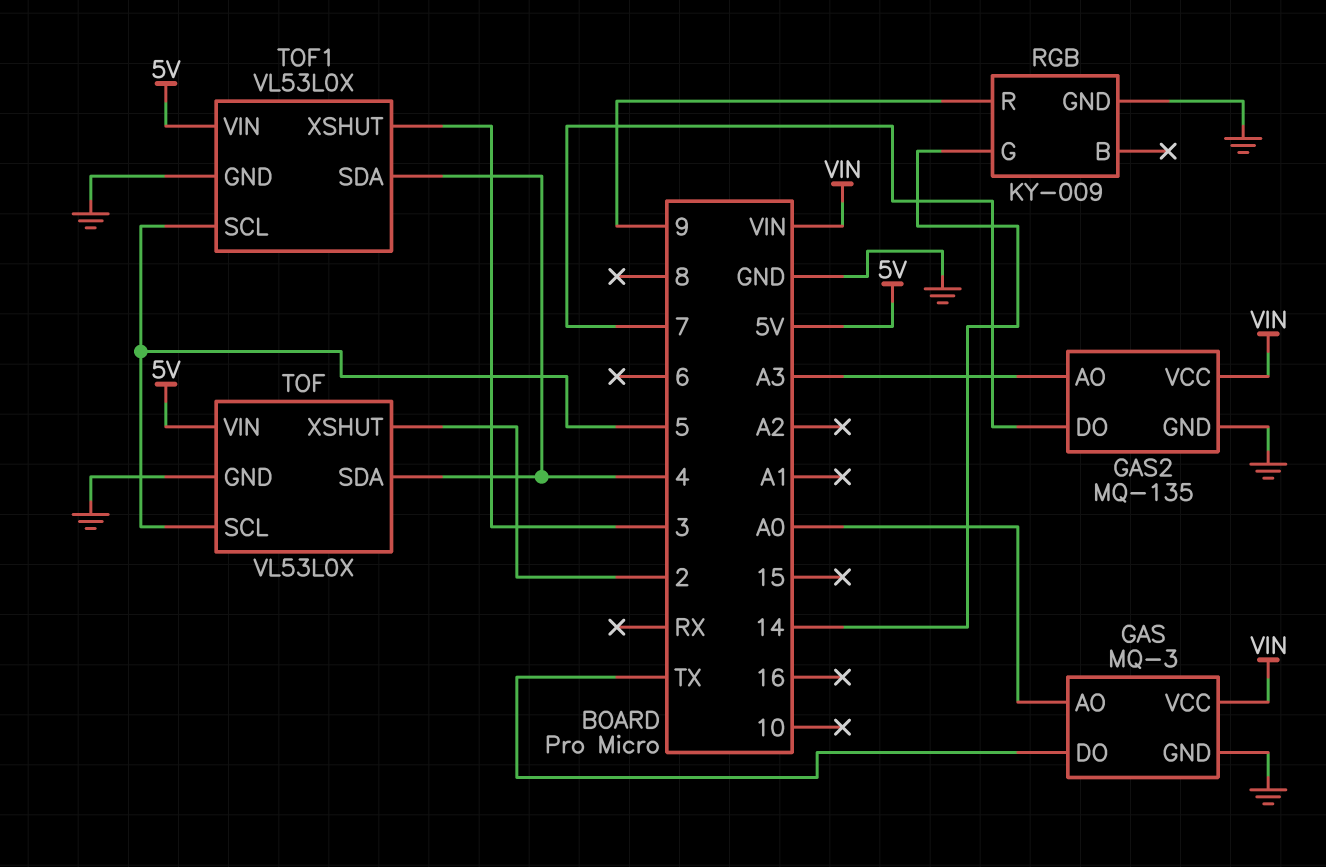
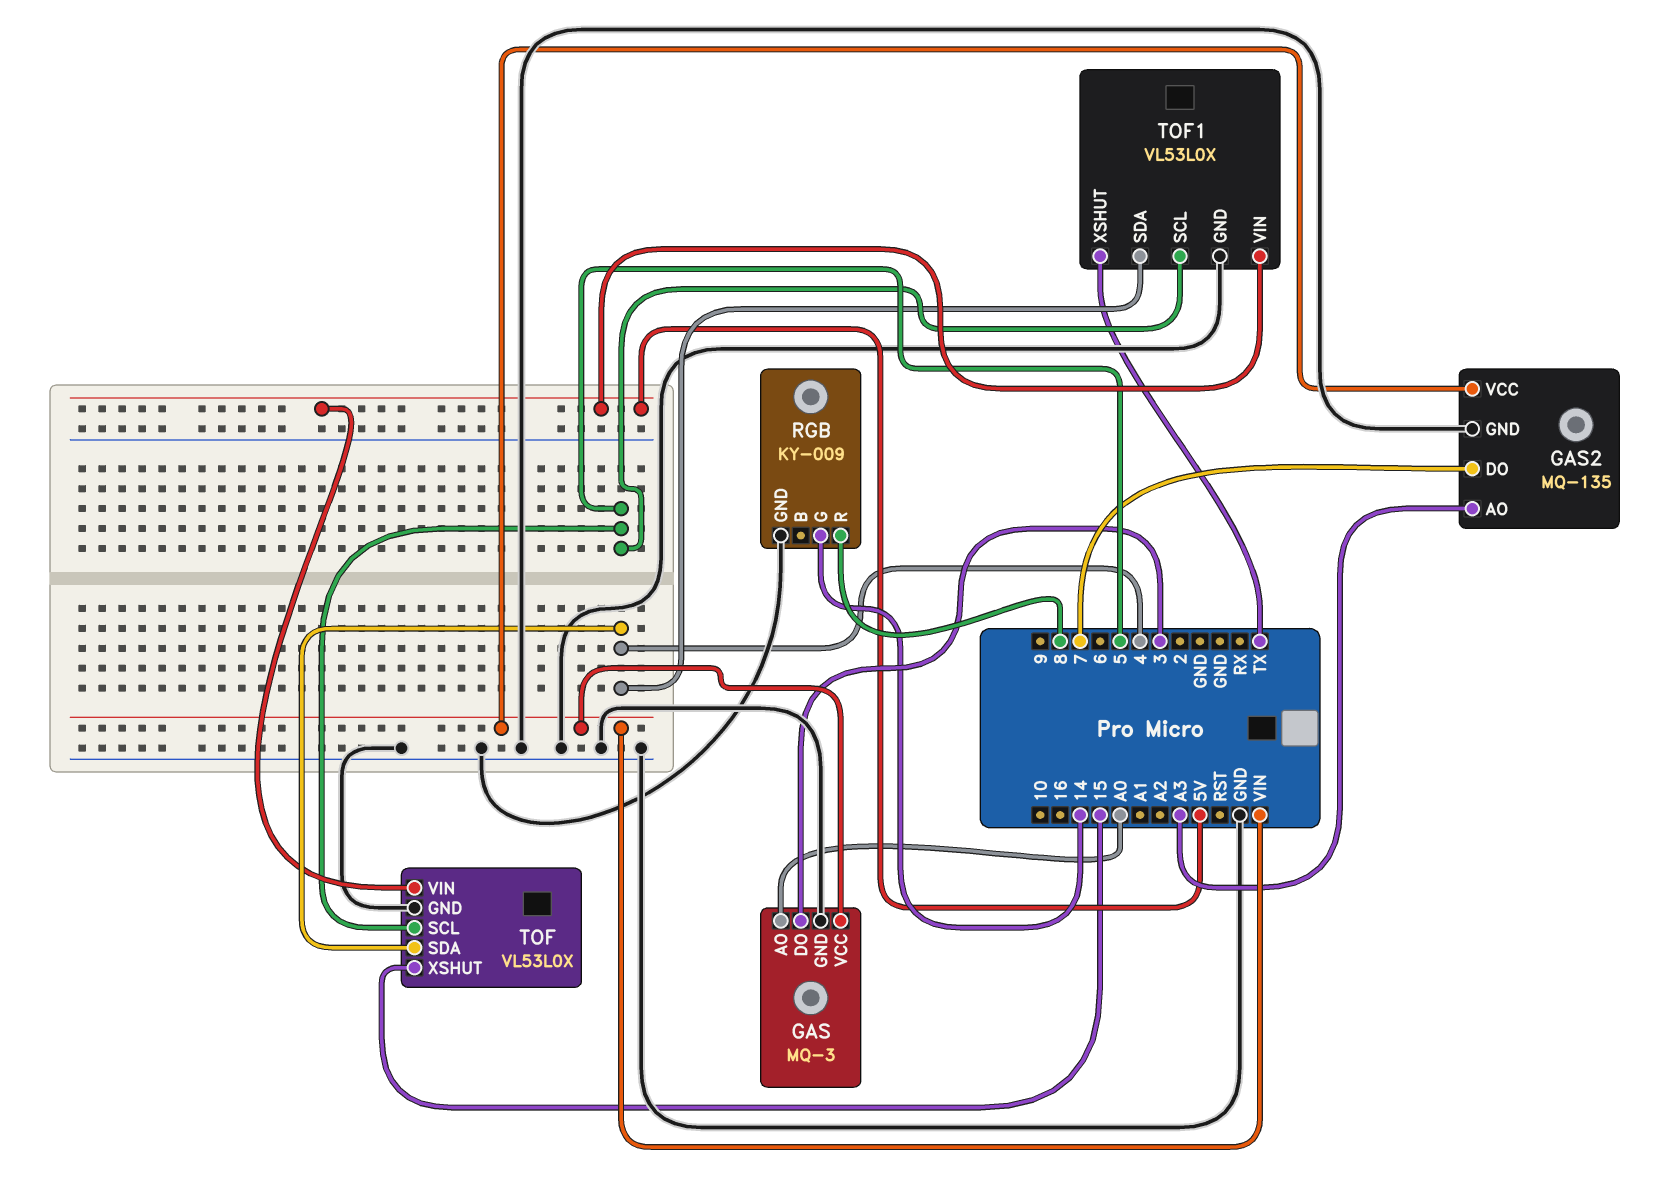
GAS pin DO: TX -> 3
RGB pin R: 9 -> 8
TOF pin XSHUT: 2 -> 15
TOF1 pin XSHUT: 3 -> TX

